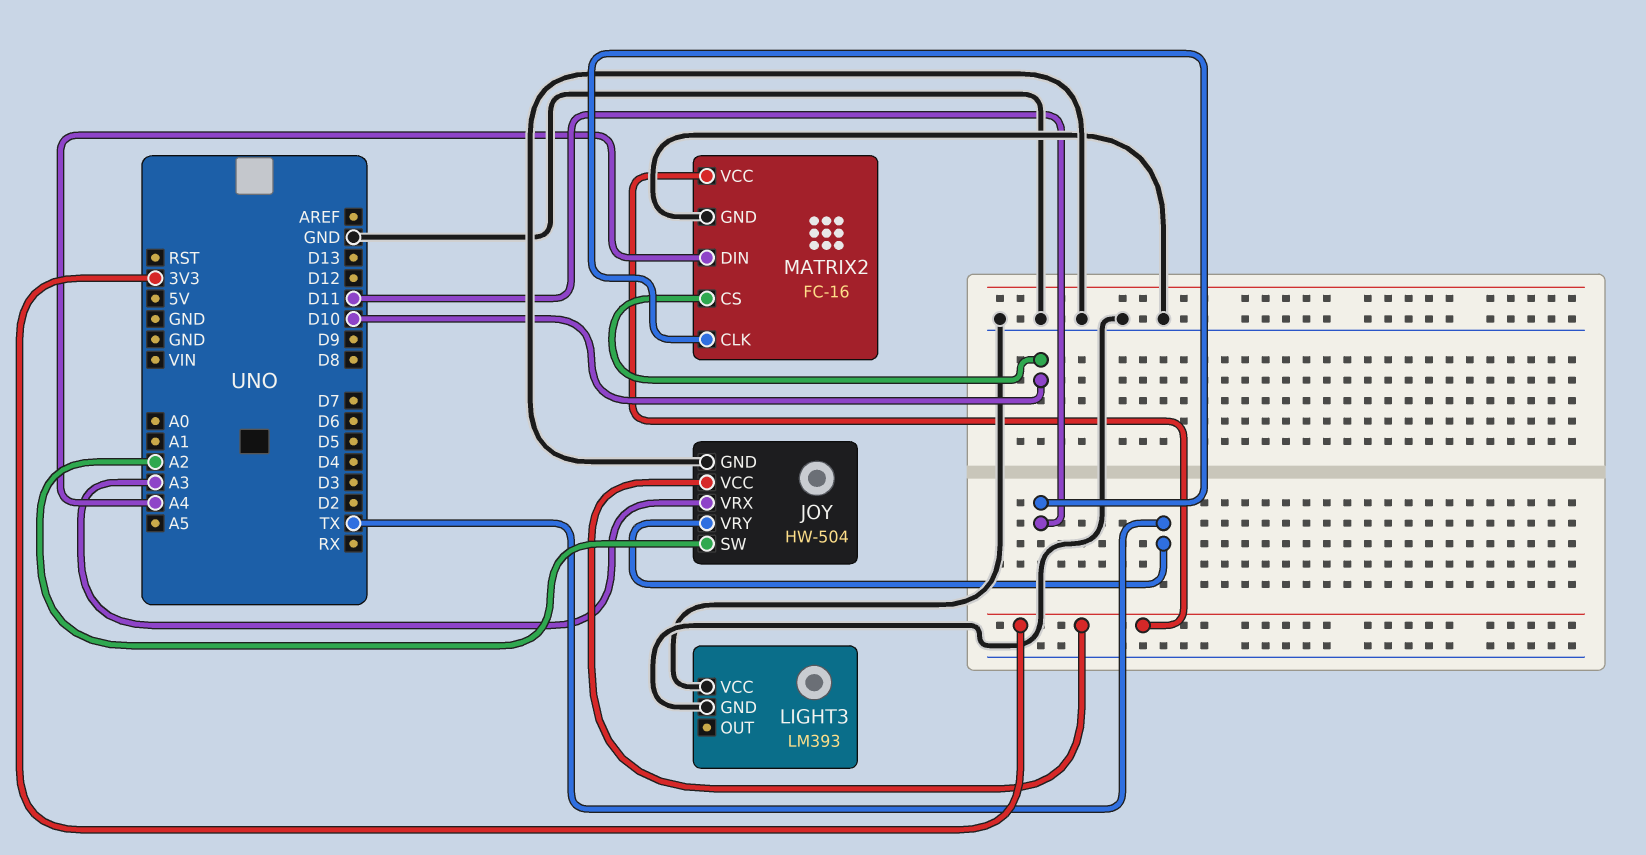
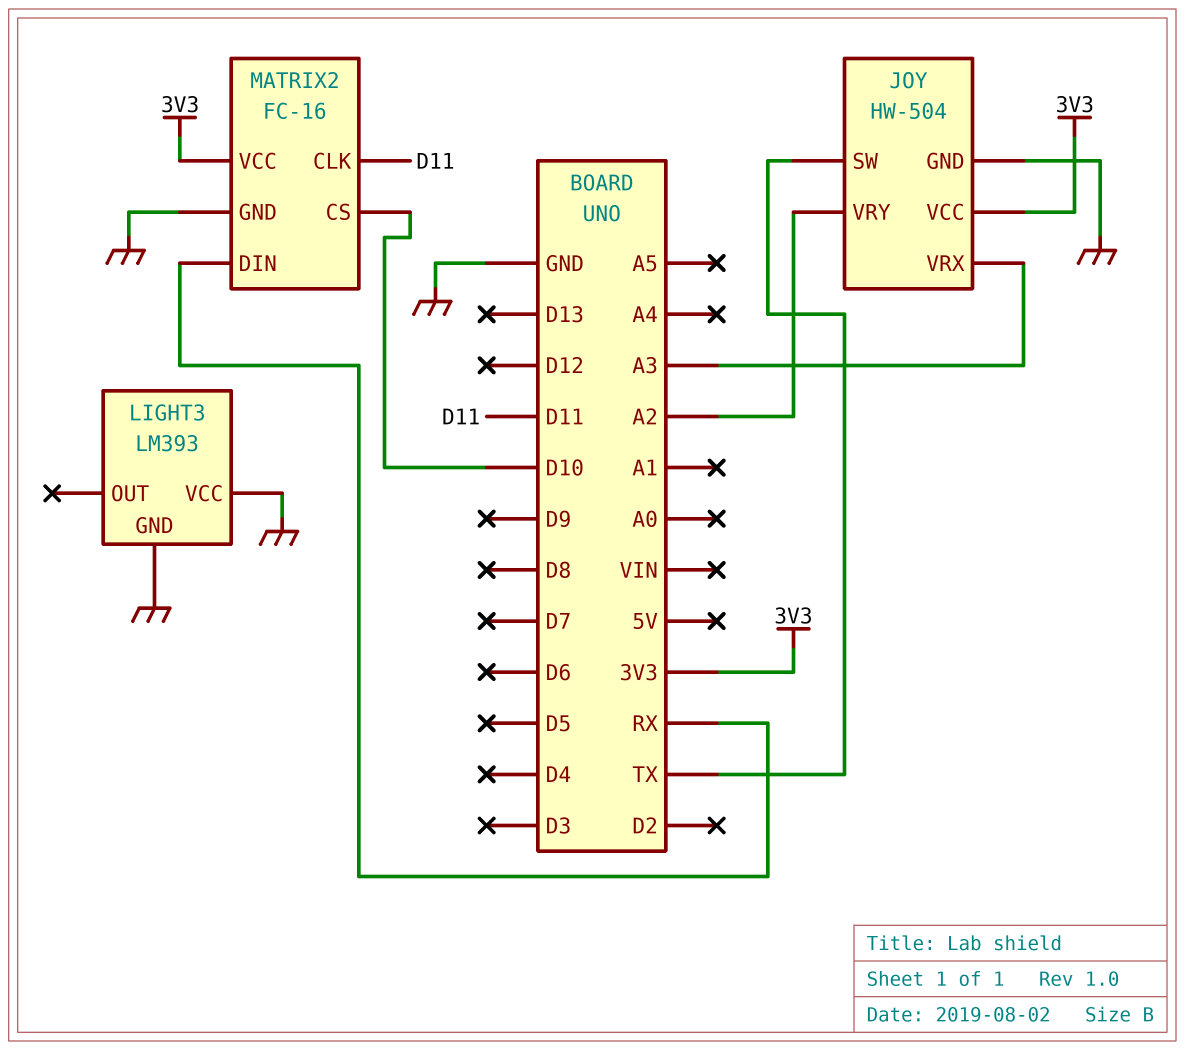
JOY pin SW: A2 -> TX
JOY pin VRY: TX -> A2
MATRIX2 pin DIN: A4 -> RX

